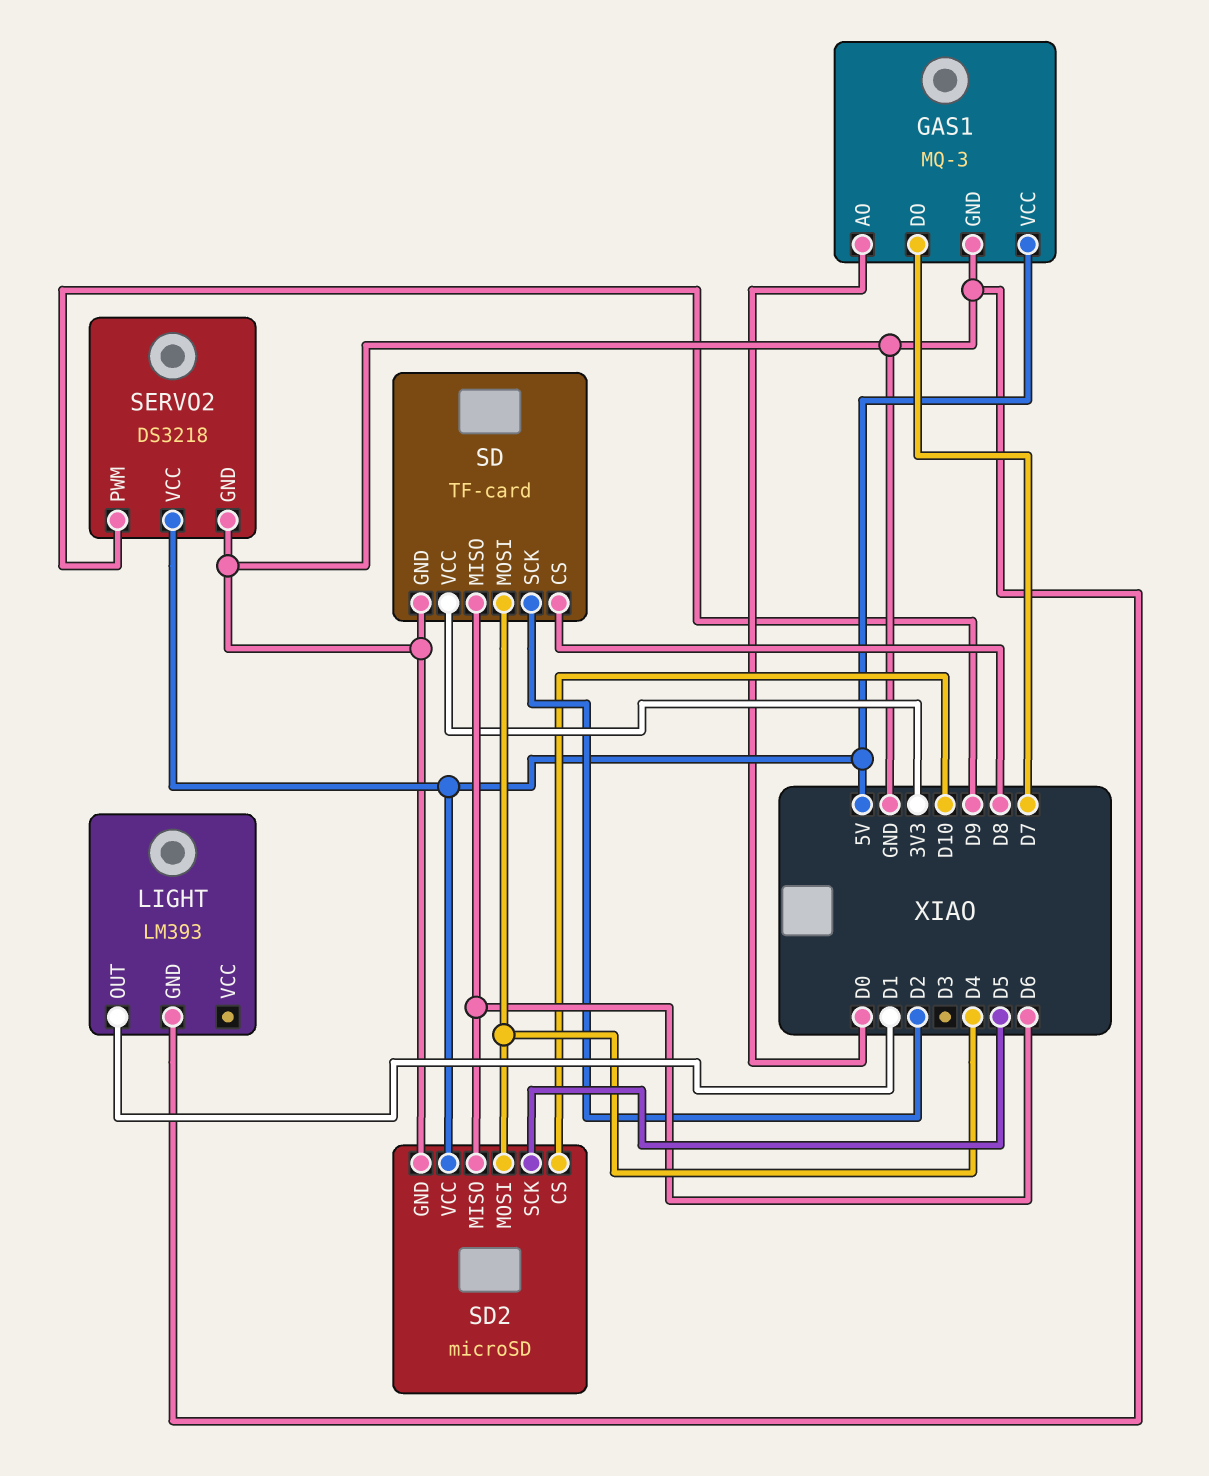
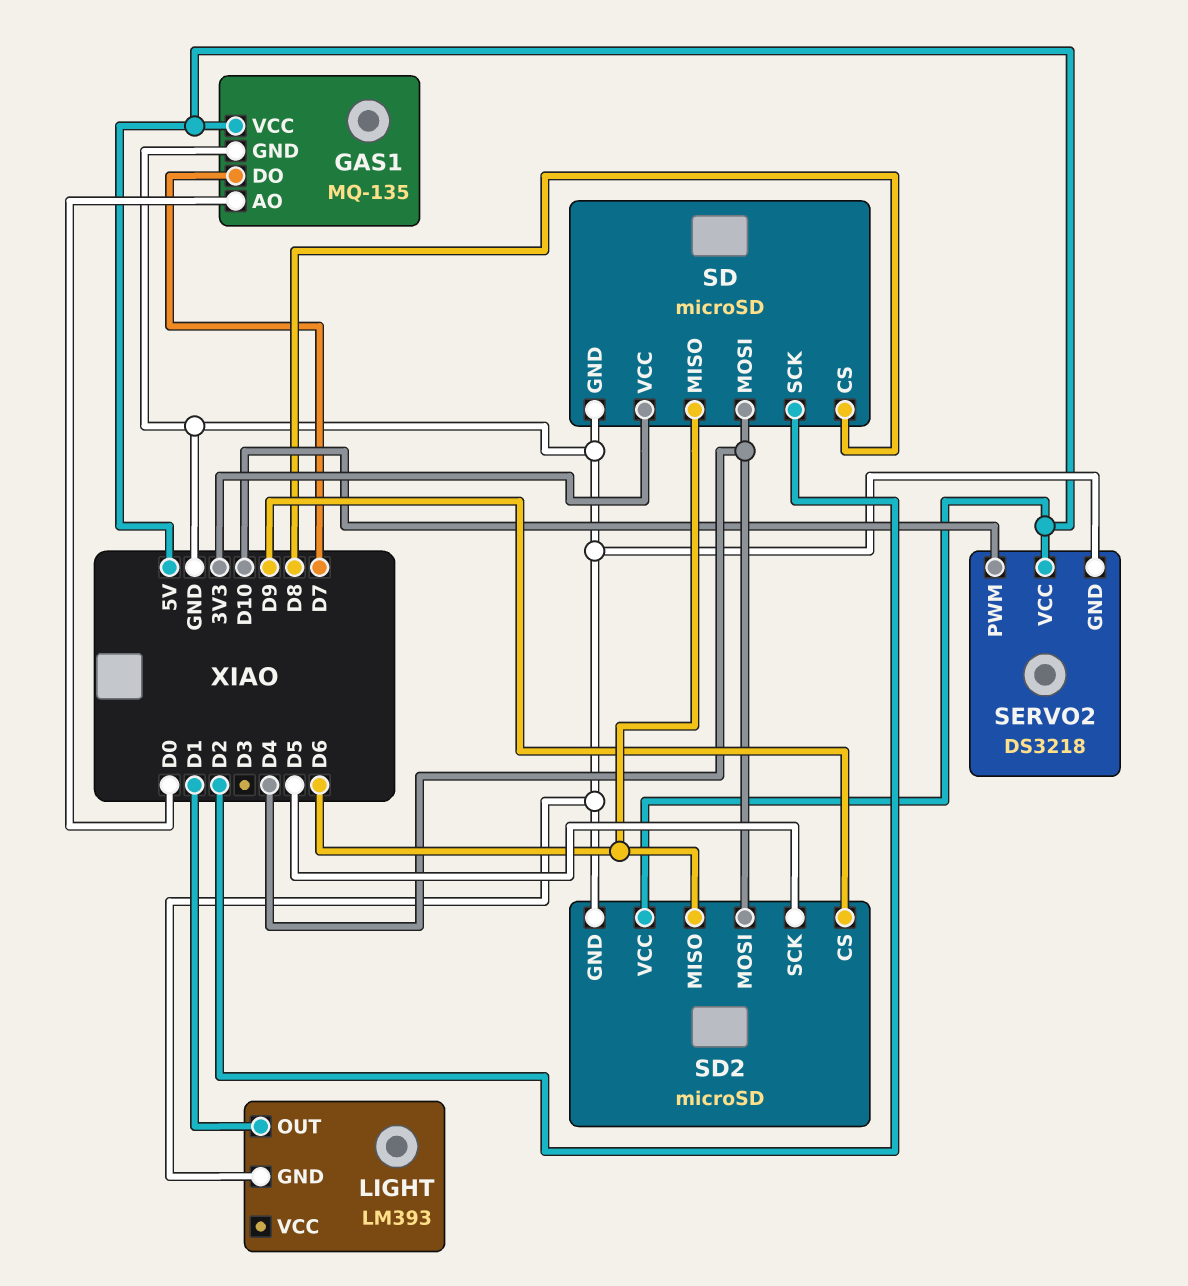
GAS1: MQ-3 -> MQ-135
SD: TF-card -> microSD
SD2 pin CS: D10 -> D9
SERVO2 pin PWM: D9 -> D10

